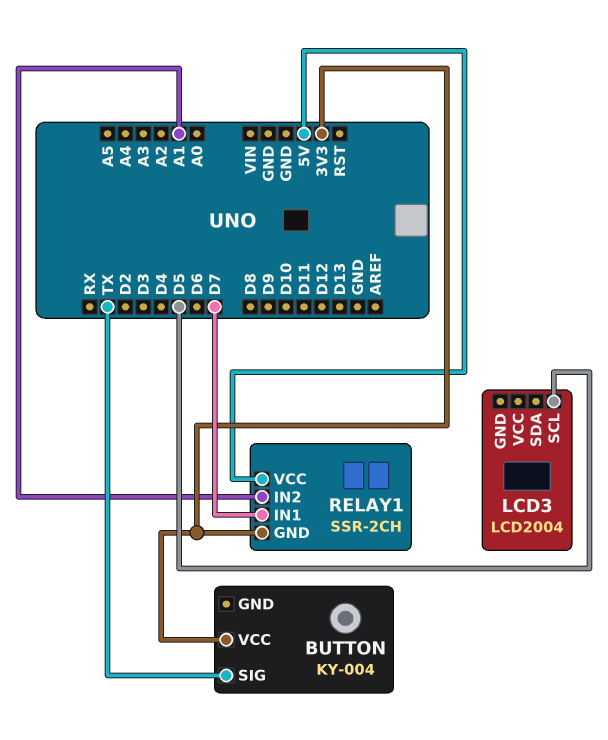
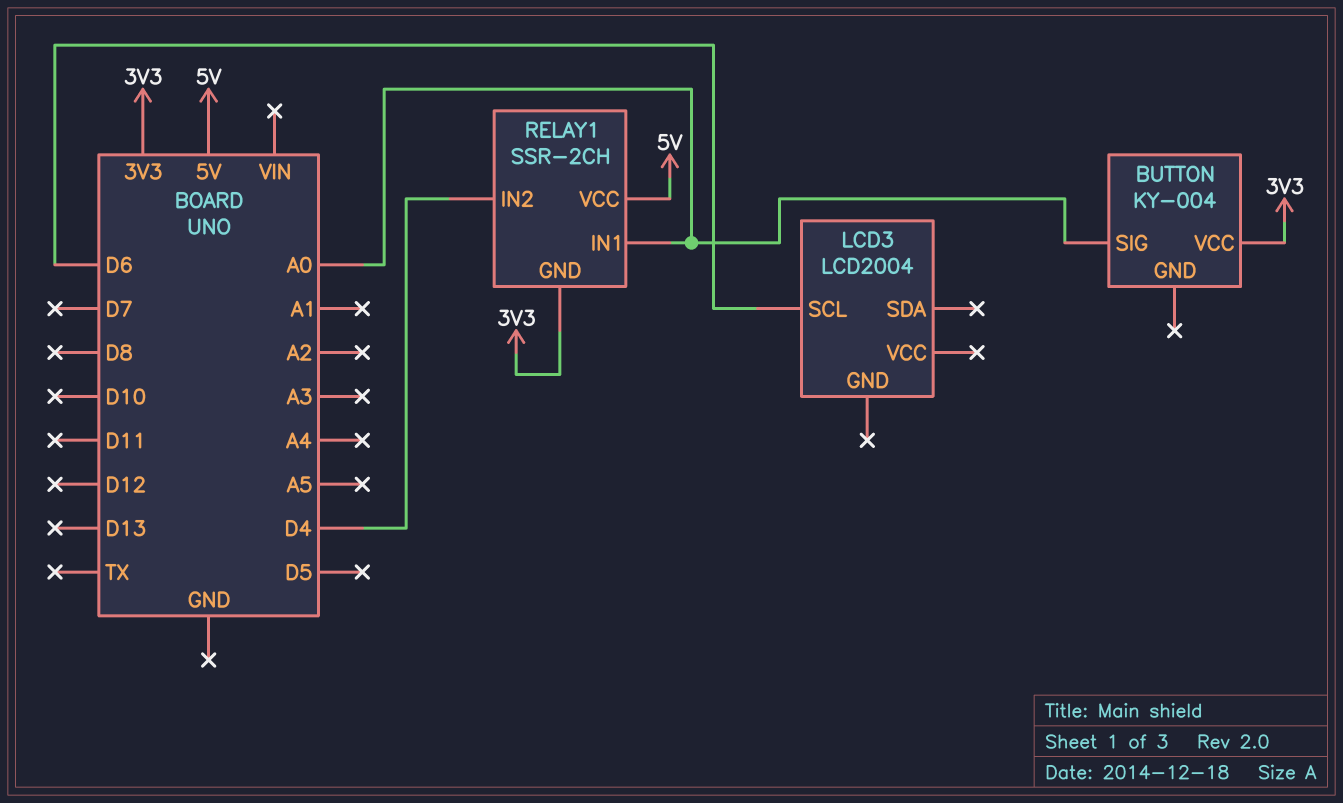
BUTTON pin SIG: TX -> A0
LCD3 pin SCL: D5 -> D6
RELAY1 pin IN1: D7 -> A0
RELAY1 pin IN2: A1 -> D4

